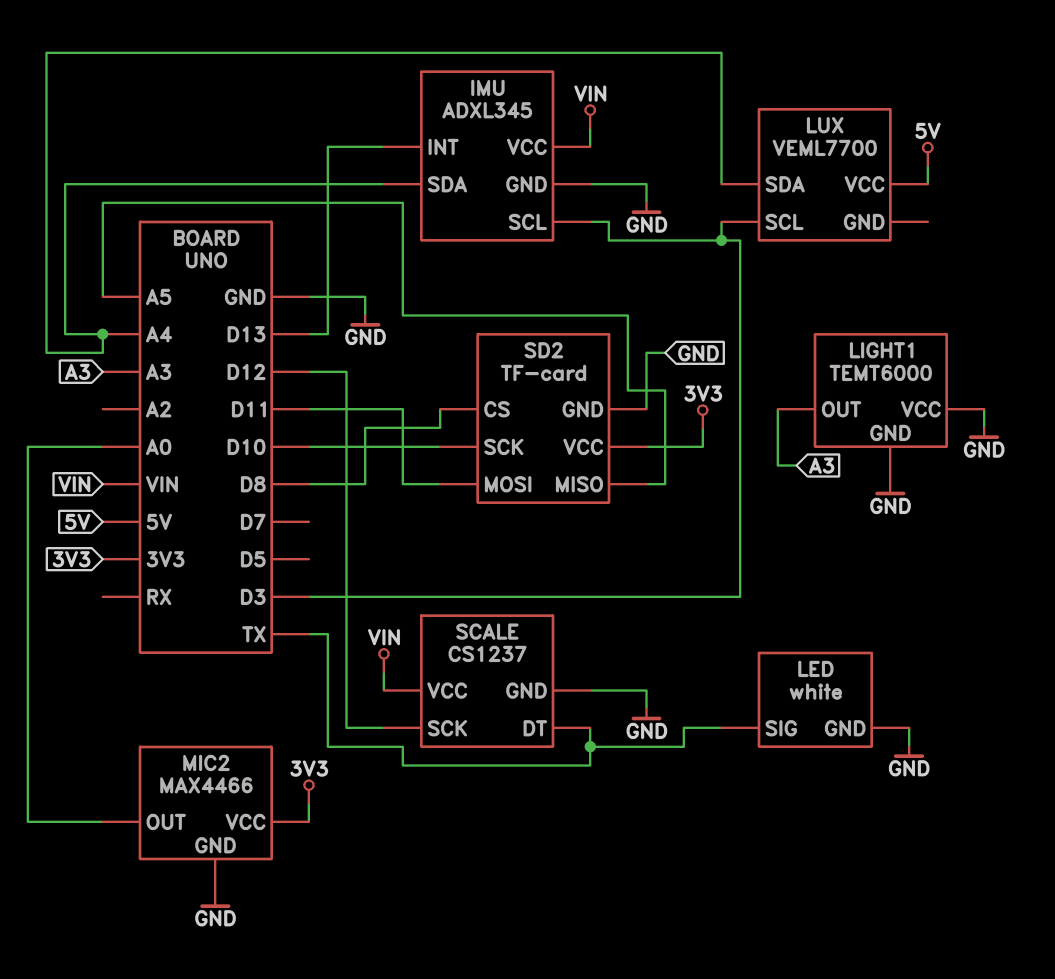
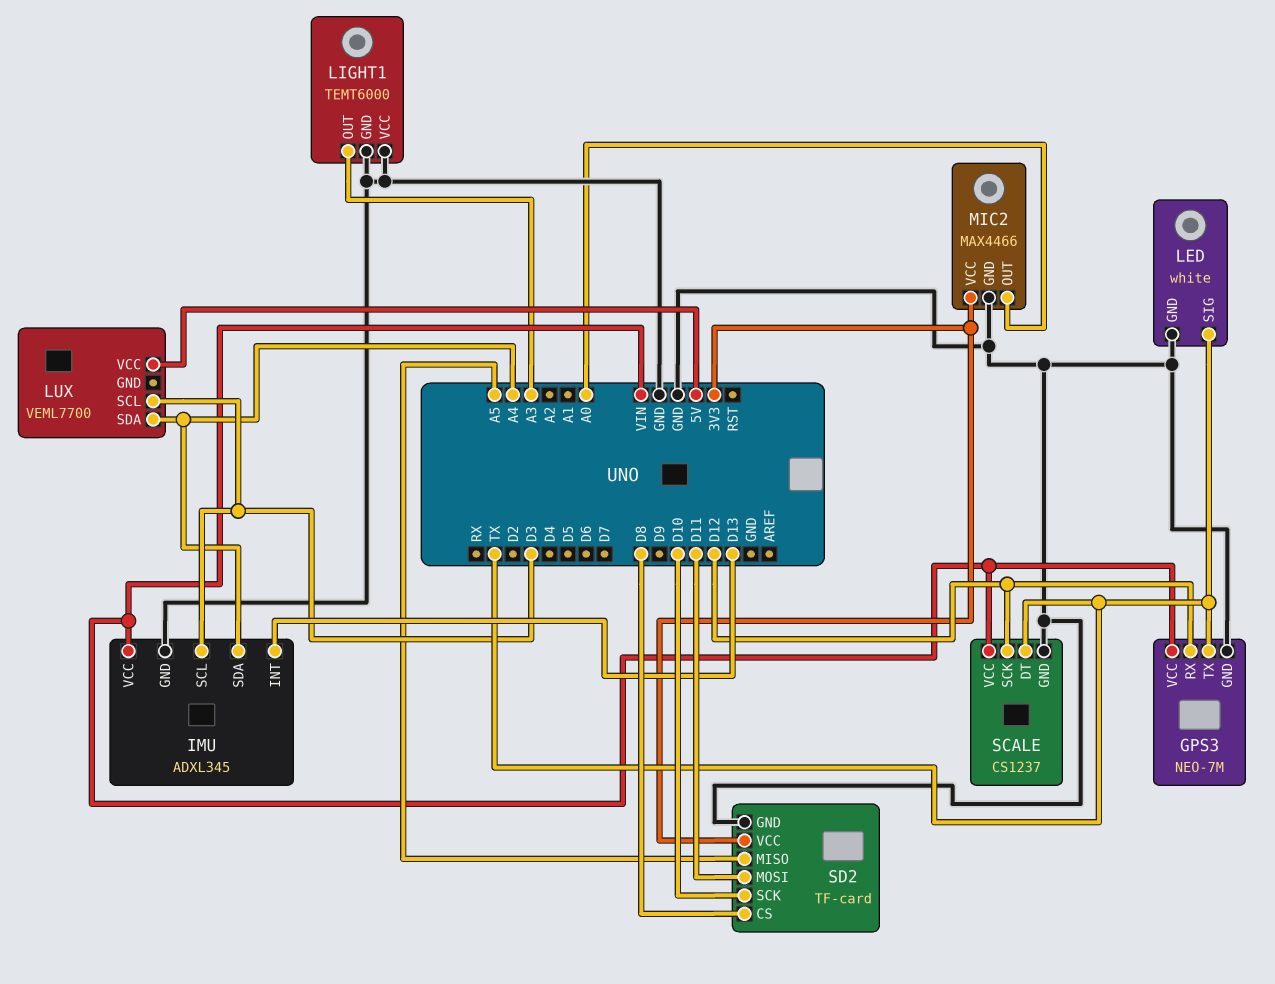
GPS3: none -> NEO-7M
GPS3 pin GND: none -> GND
GPS3 pin RX: none -> D12
GPS3 pin TX: none -> TX
GPS3 pin VCC: none -> VIN

